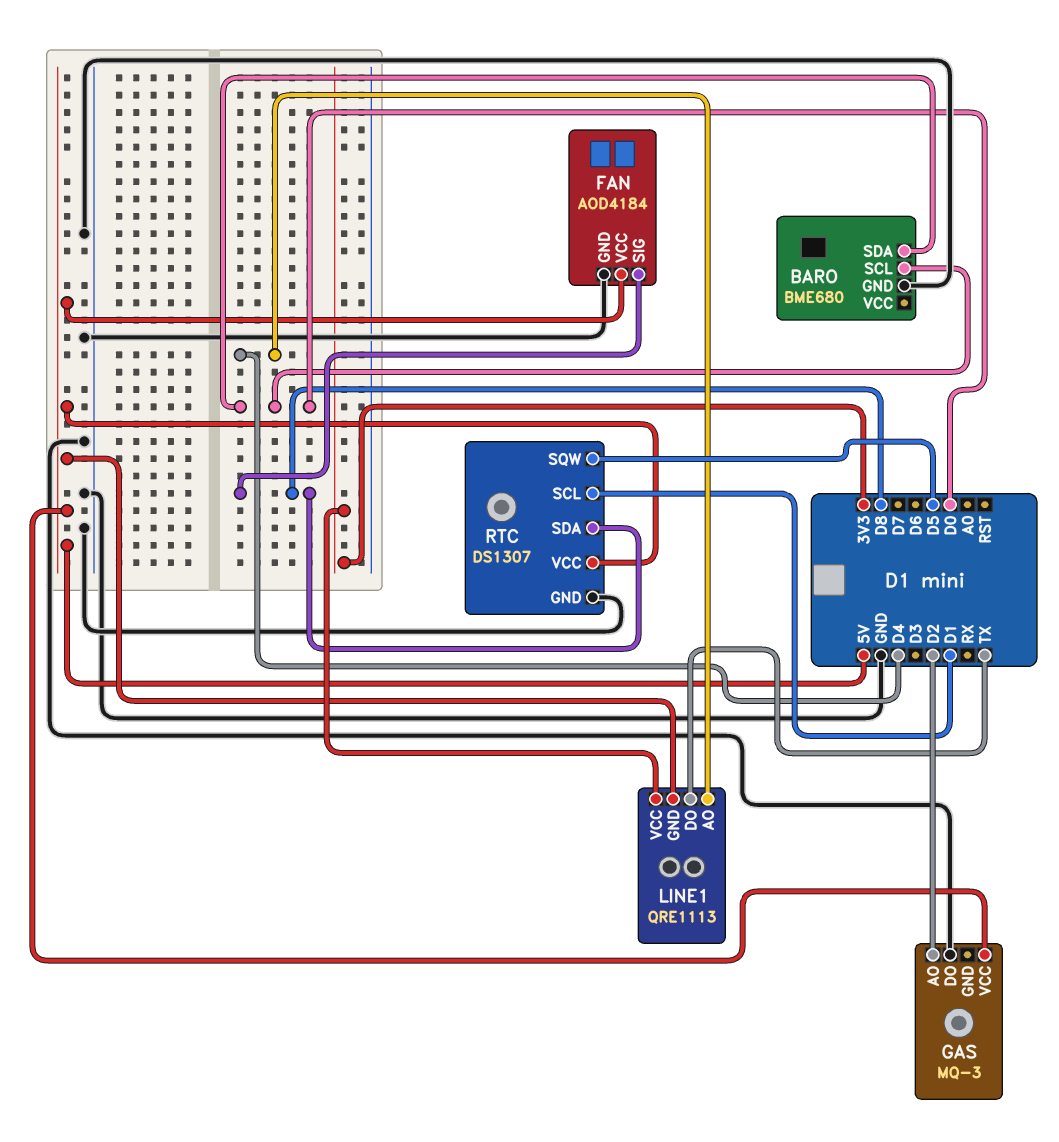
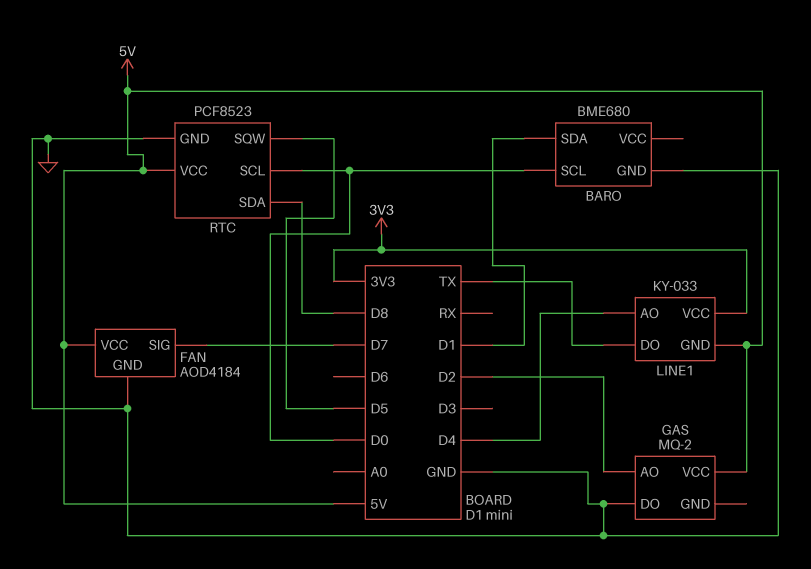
BARO pin SDA: D0 -> D1
FAN pin SIG: D8 -> D7
GAS: MQ-3 -> MQ-2
LINE1: QRE1113 -> KY-033
RTC: DS1307 -> PCF8523
RTC pin SCL: D1 -> D0

